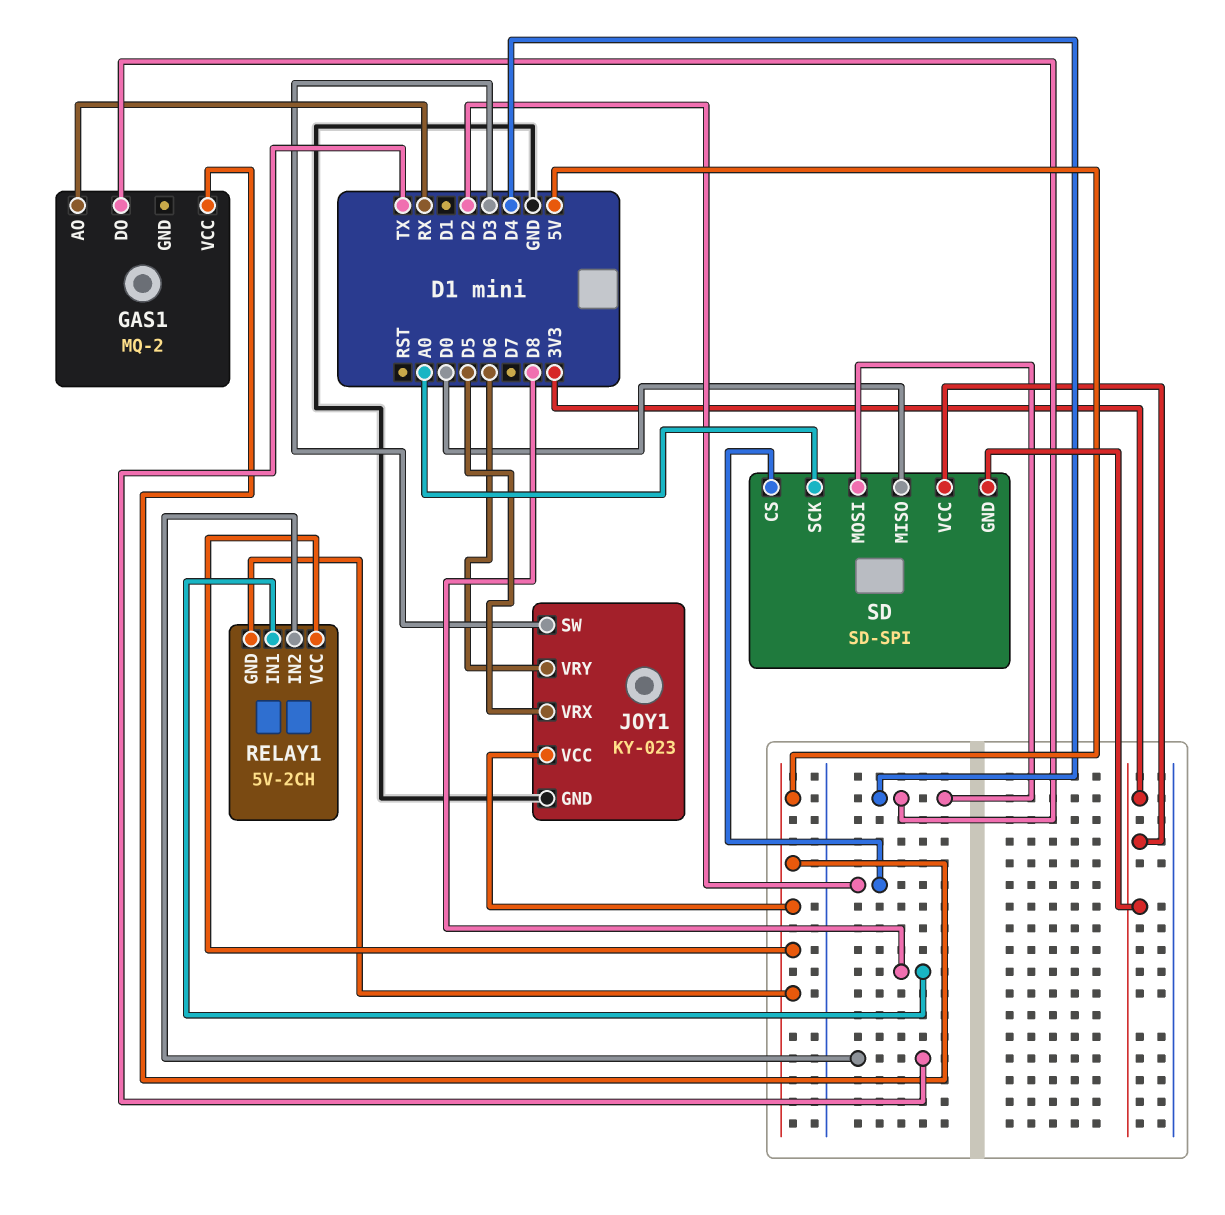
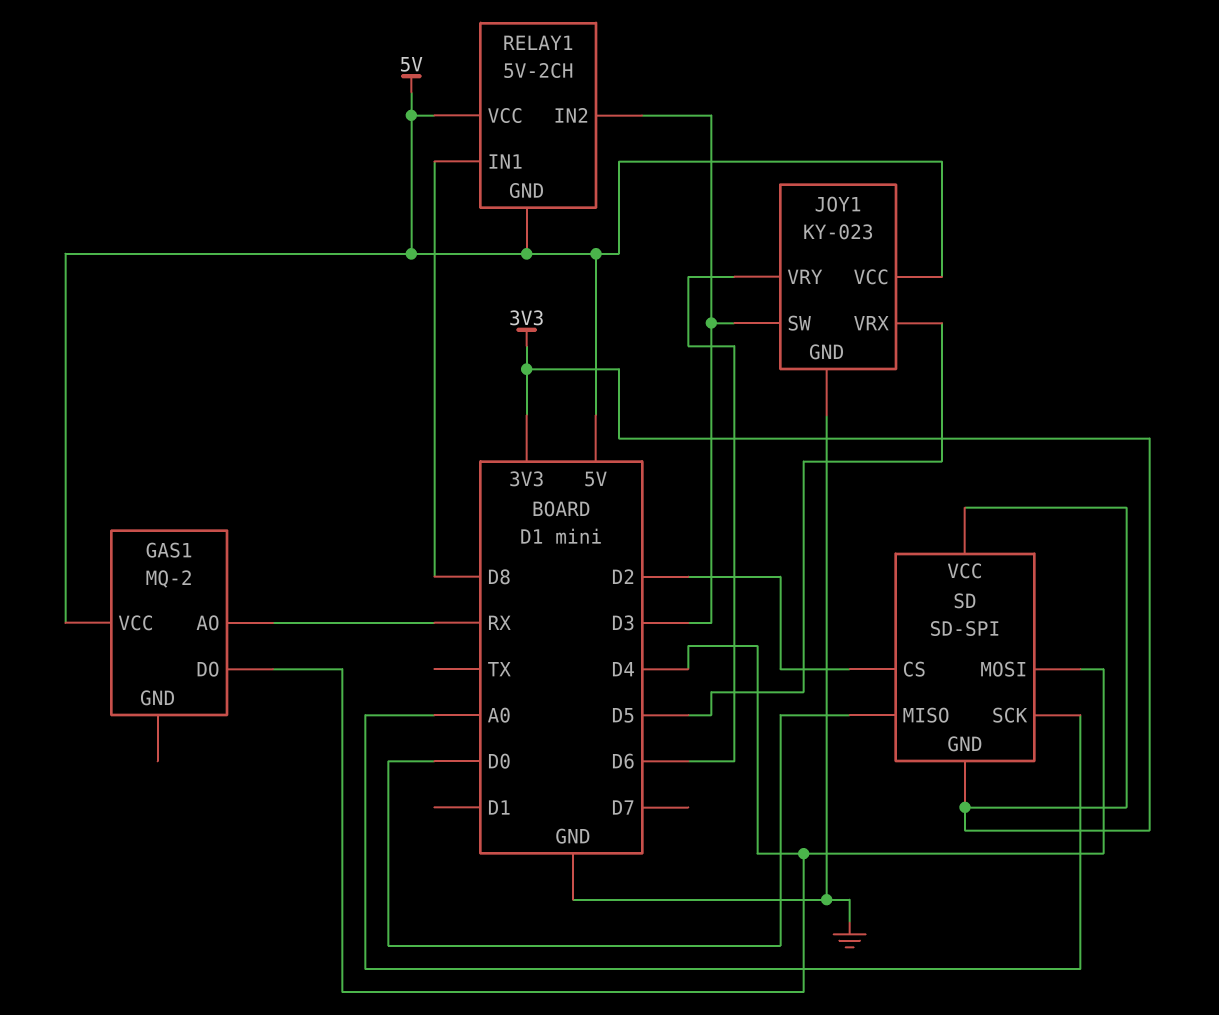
RELAY1 pin IN2: TX -> D3

